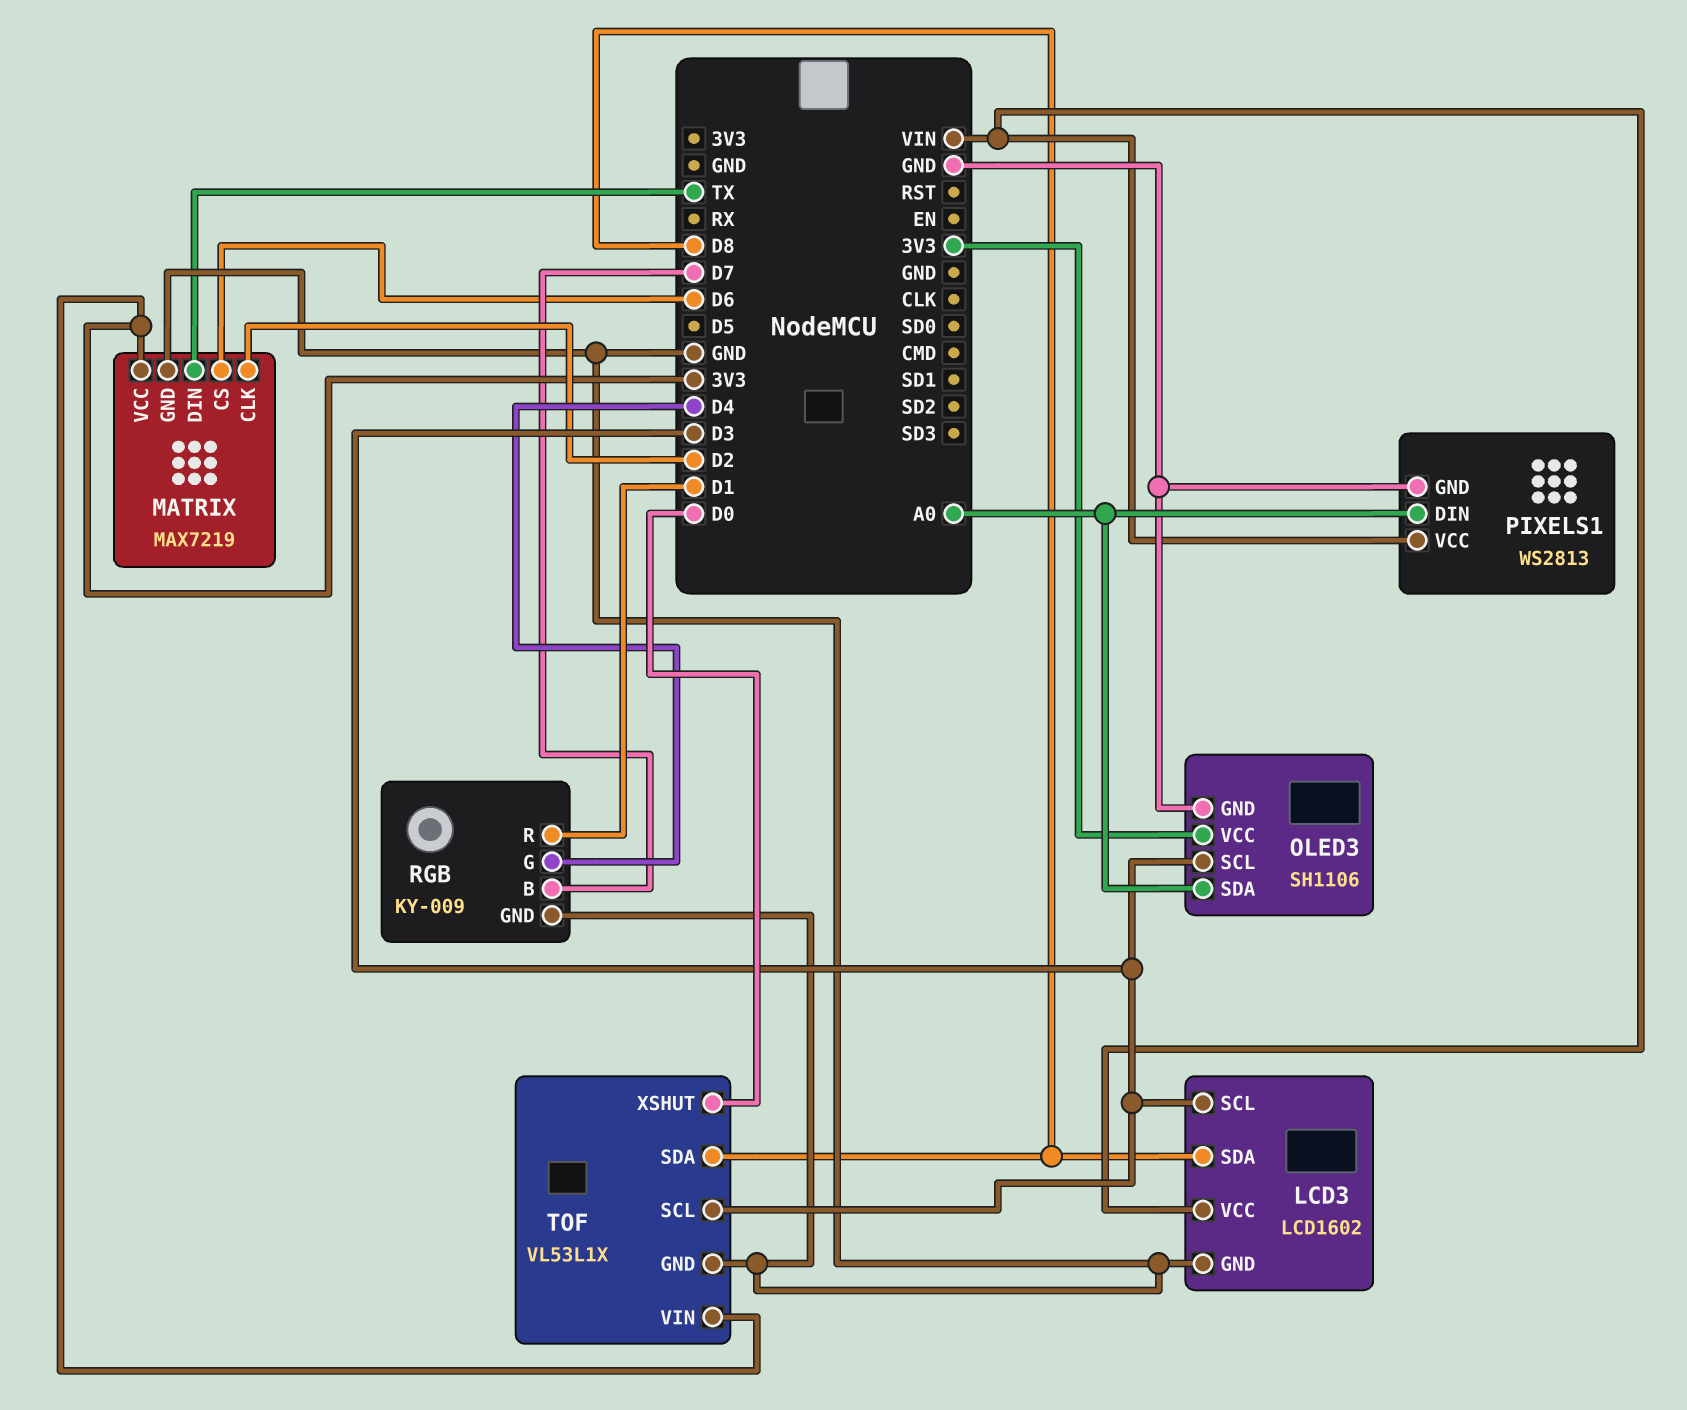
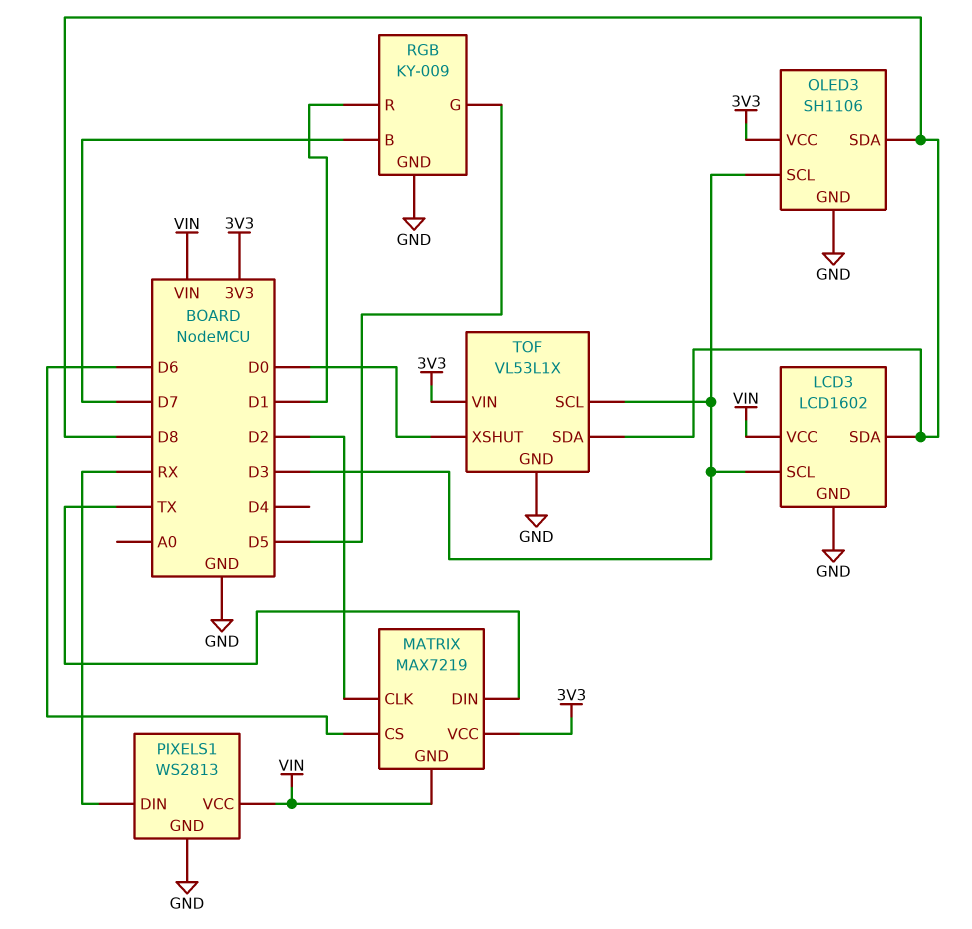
MATRIX pin GND: GND -> VIN
OLED3 pin SDA: A0 -> D8
PIXELS1 pin DIN: A0 -> RX
RGB pin G: D4 -> D5

